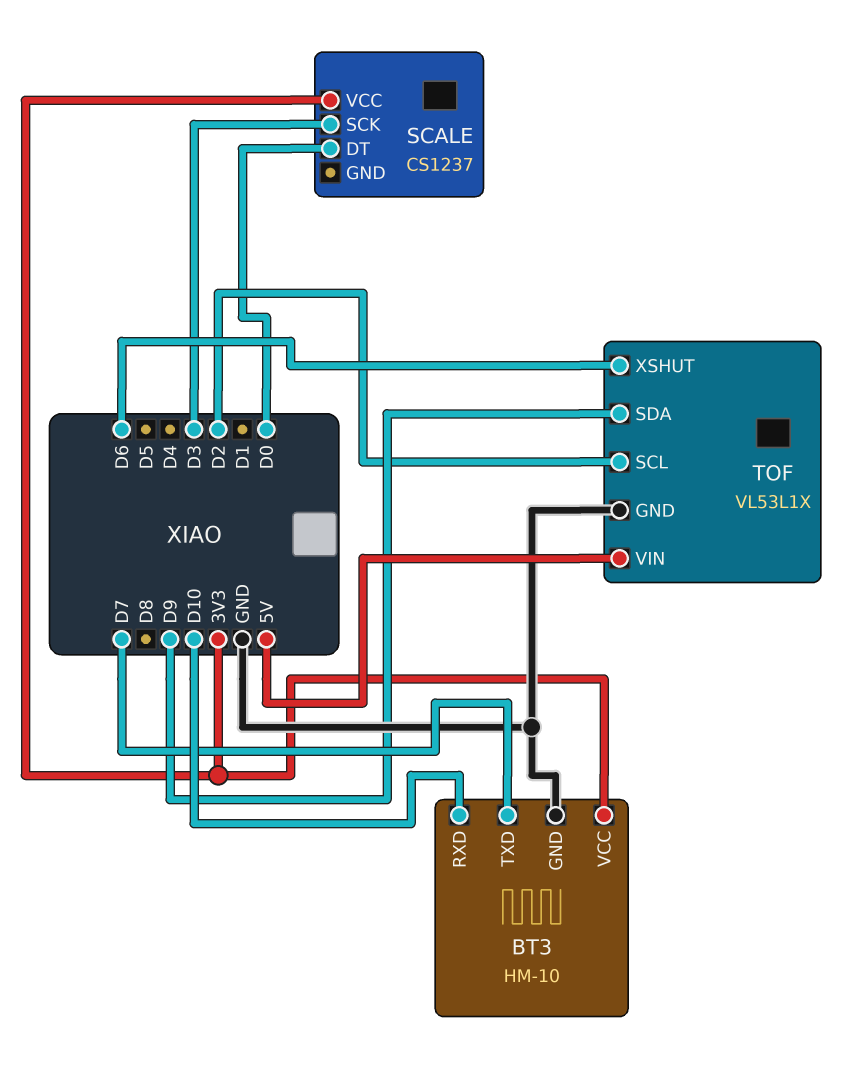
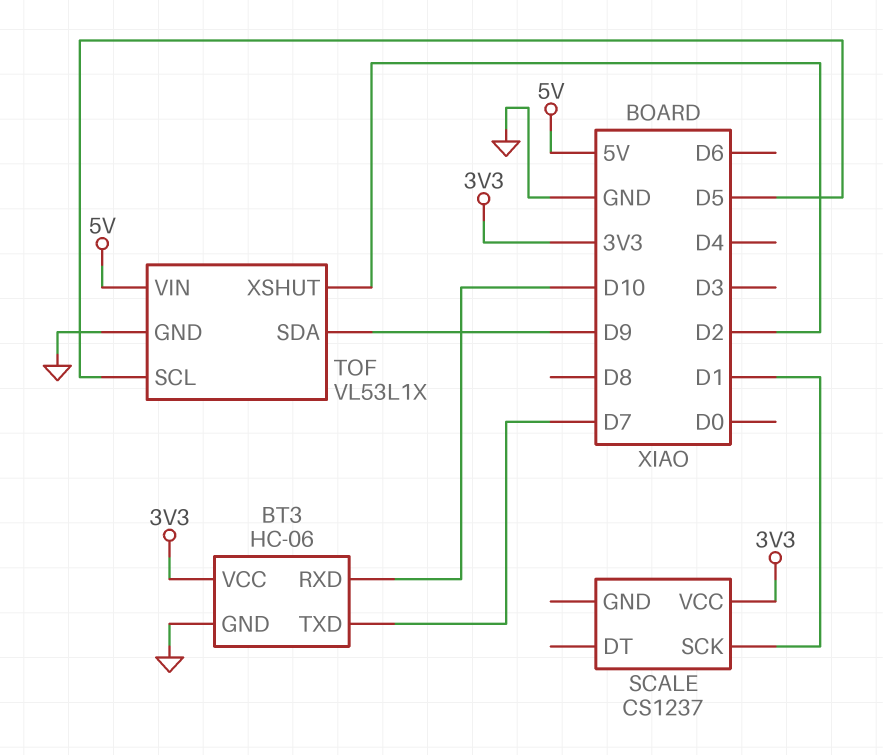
BT3: HM-10 -> HC-06
SCALE pin DT: D0 -> none
SCALE pin SCK: D3 -> D1
TOF pin SCL: D2 -> D5
TOF pin XSHUT: D6 -> D2

